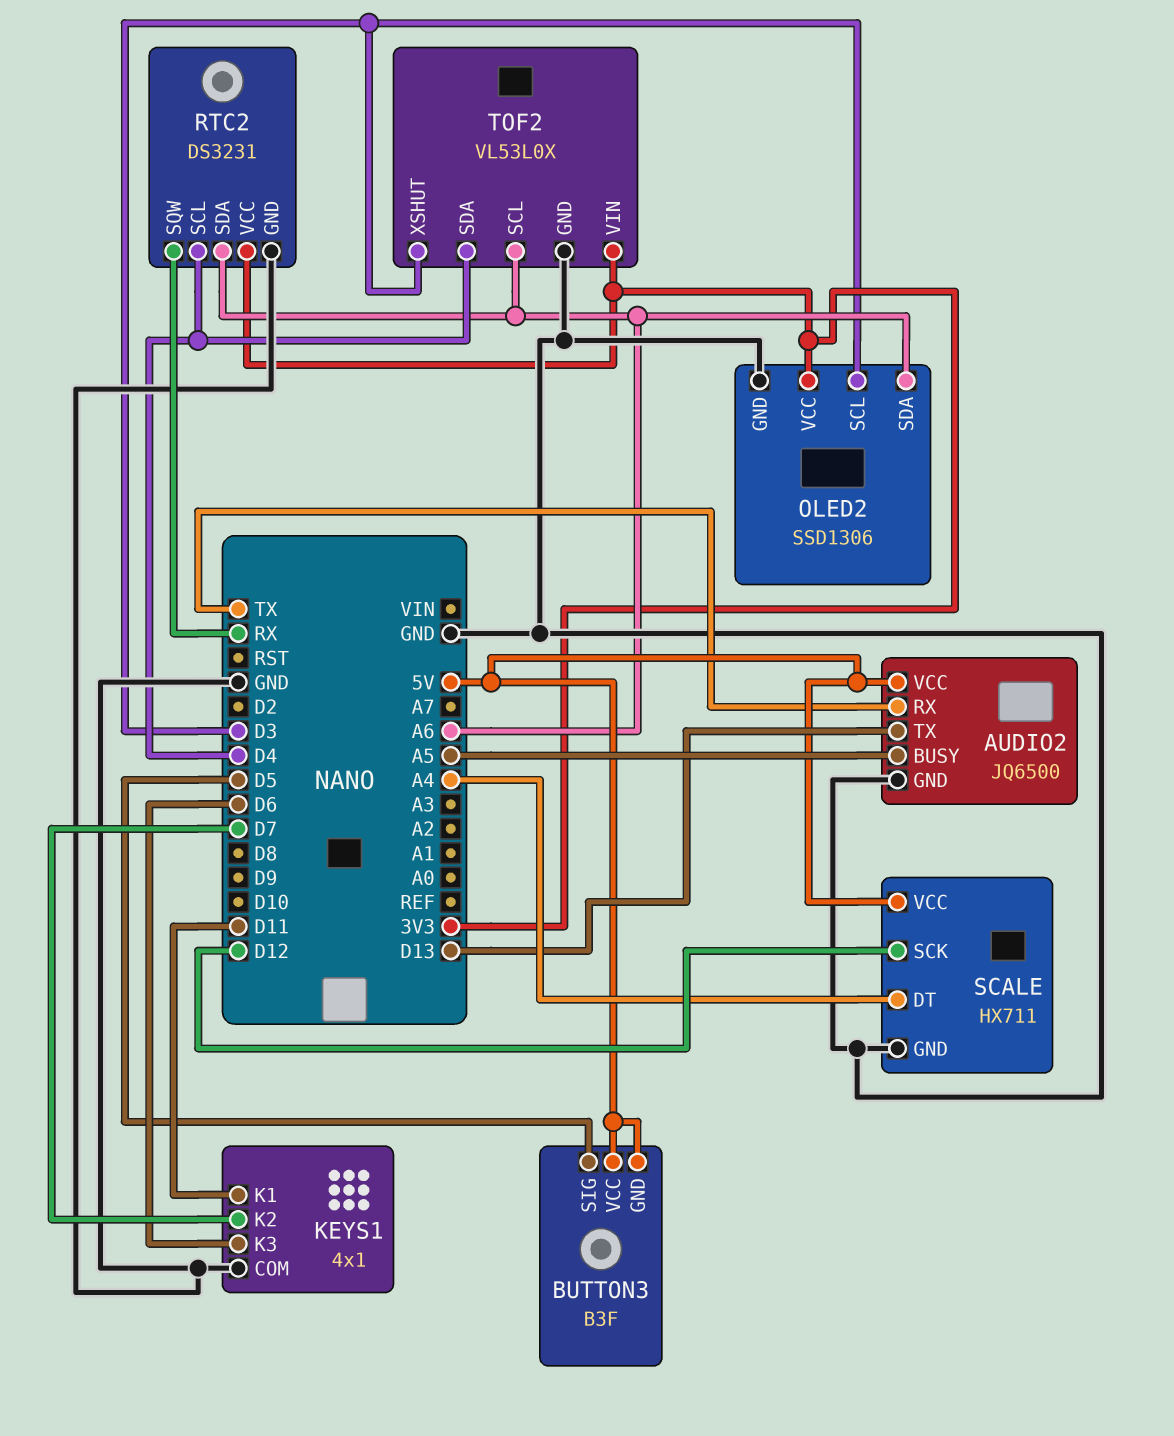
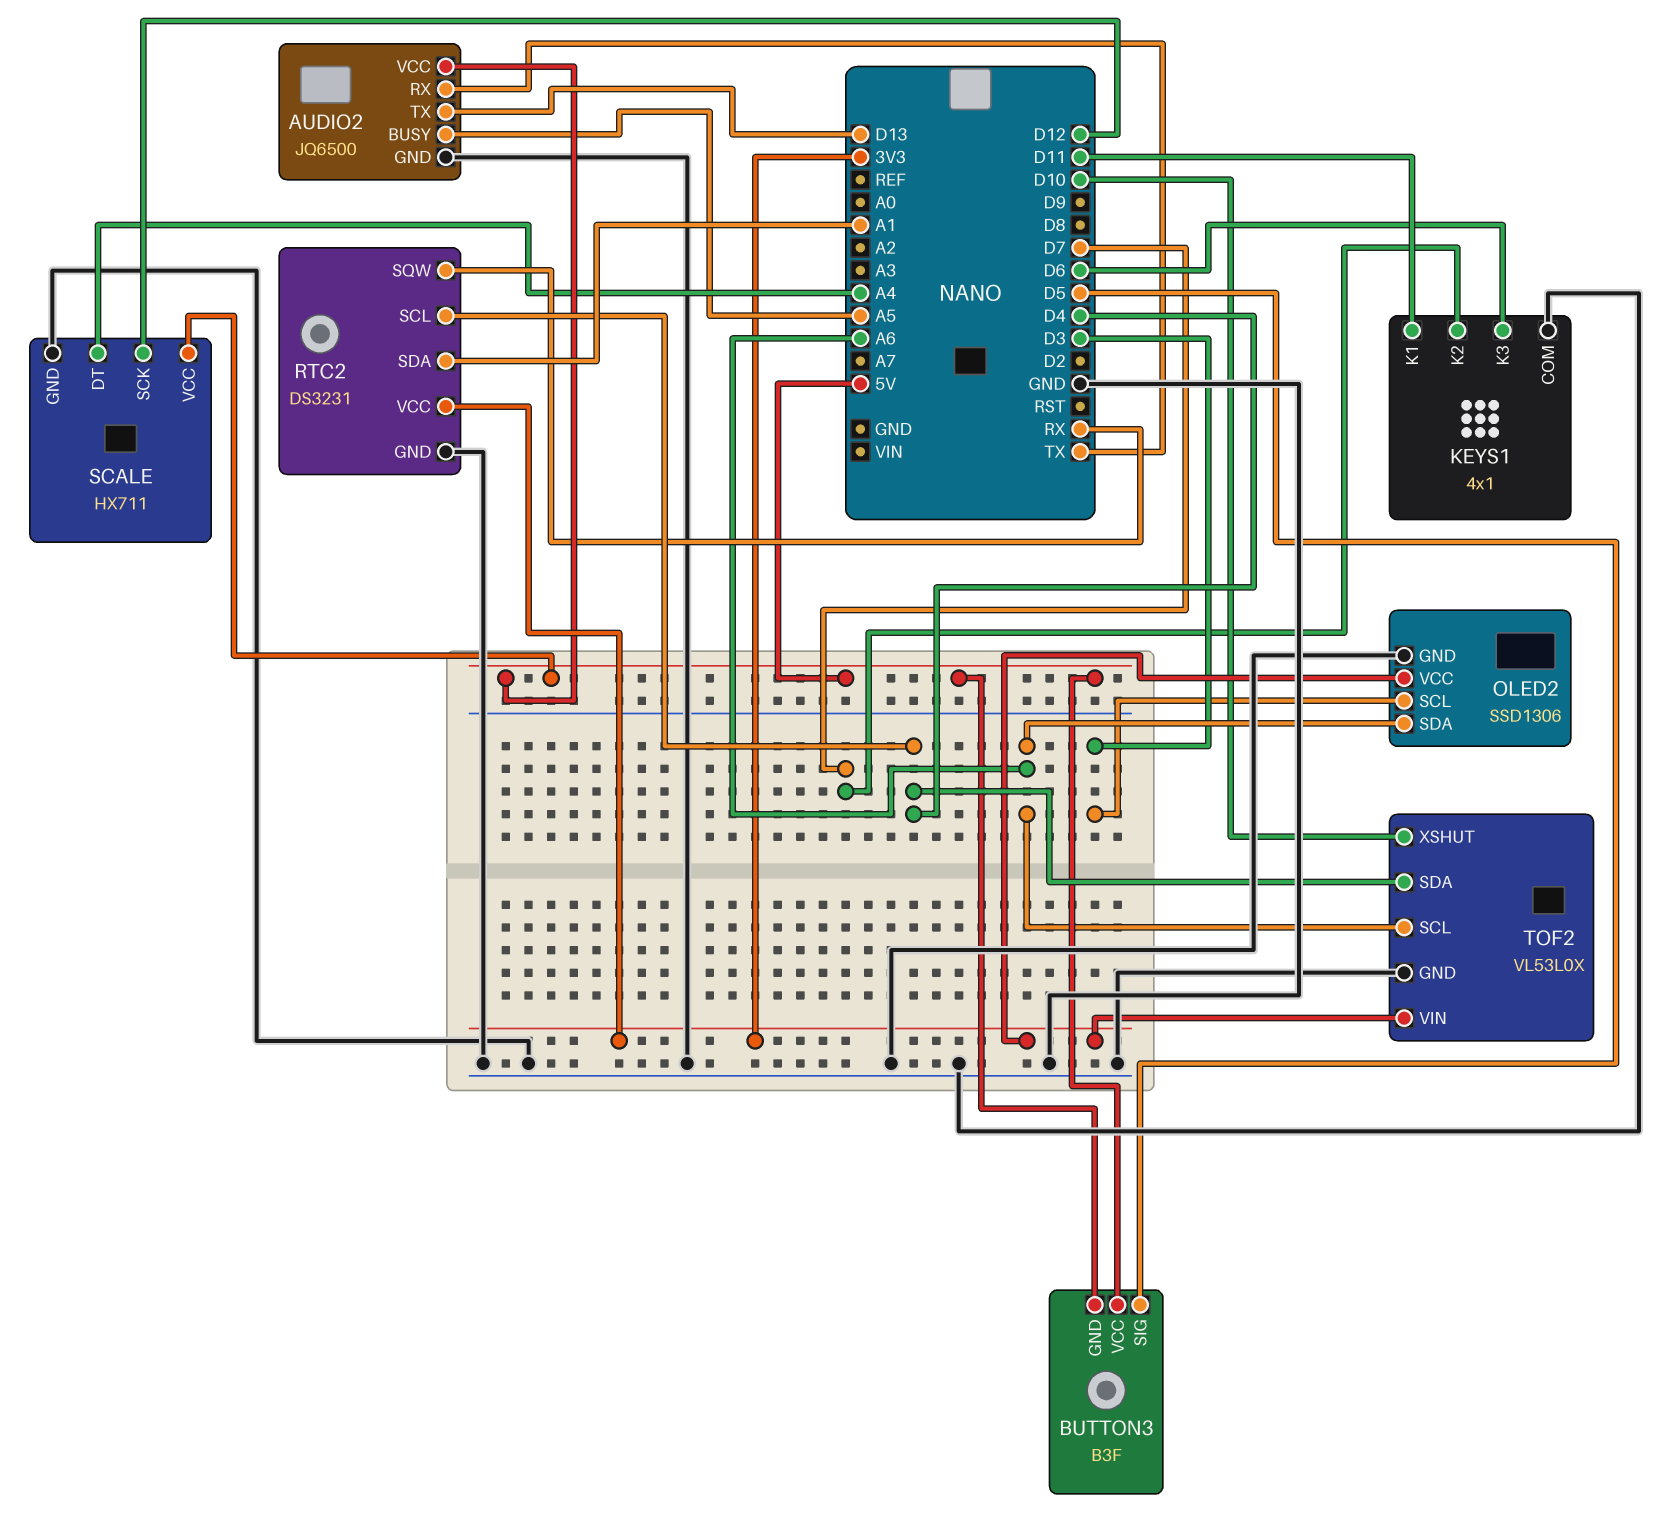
RTC2 pin SDA: A6 -> A1
TOF2 pin XSHUT: D3 -> D10

